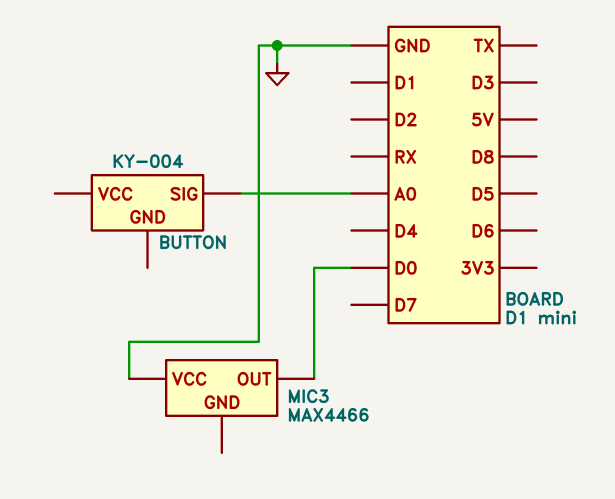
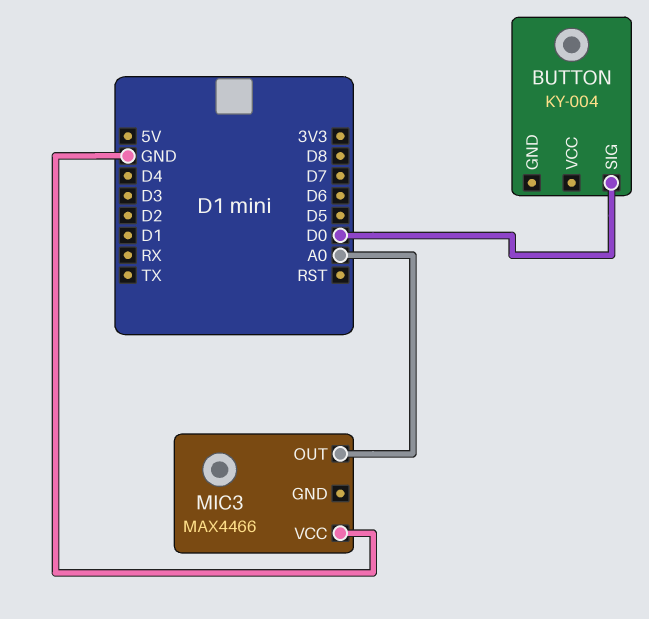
BUTTON pin SIG: A0 -> D0
MIC3 pin OUT: D0 -> A0

